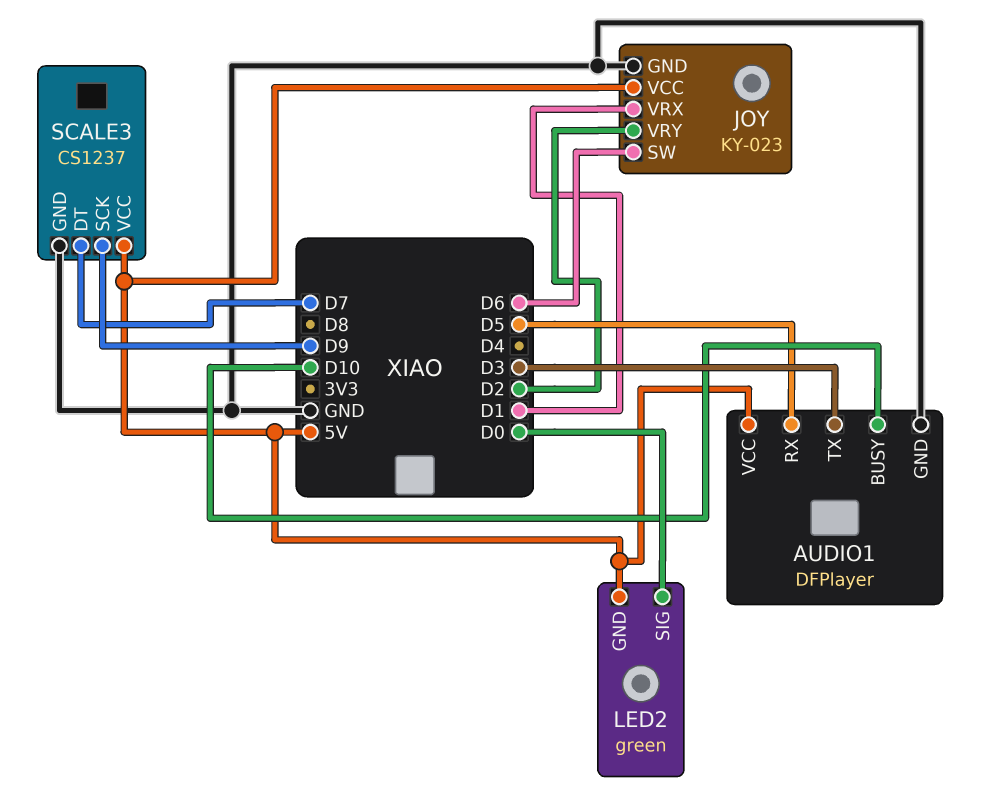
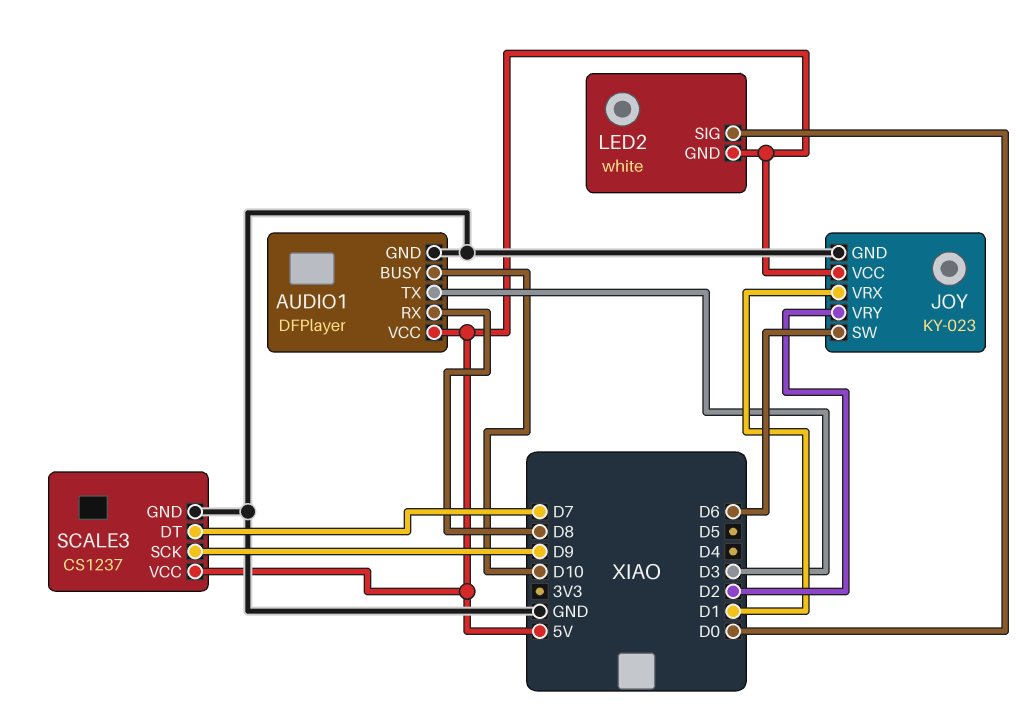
AUDIO1 pin RX: D5 -> D8
LED2: green -> white

